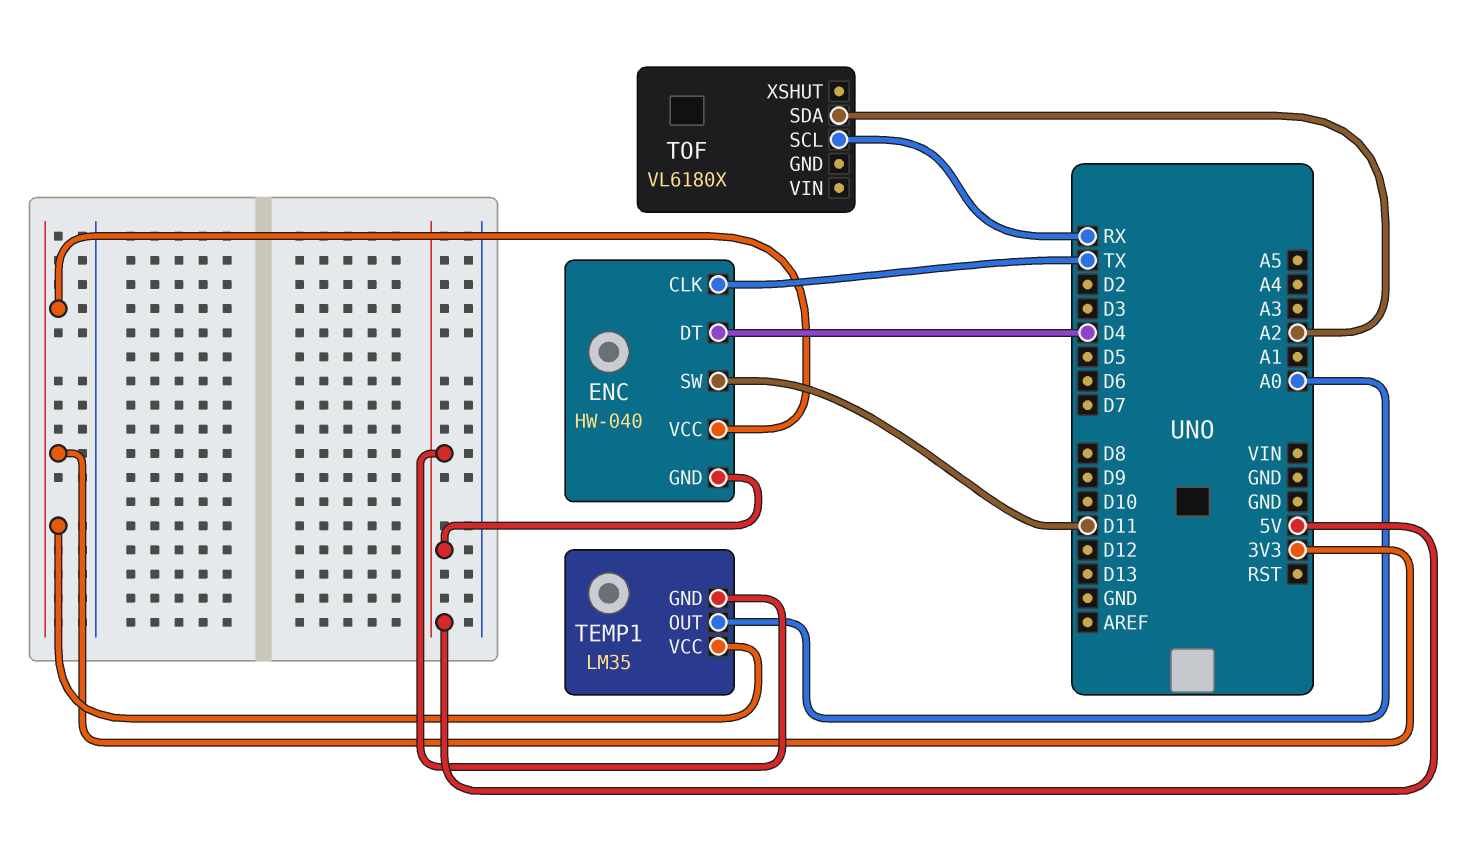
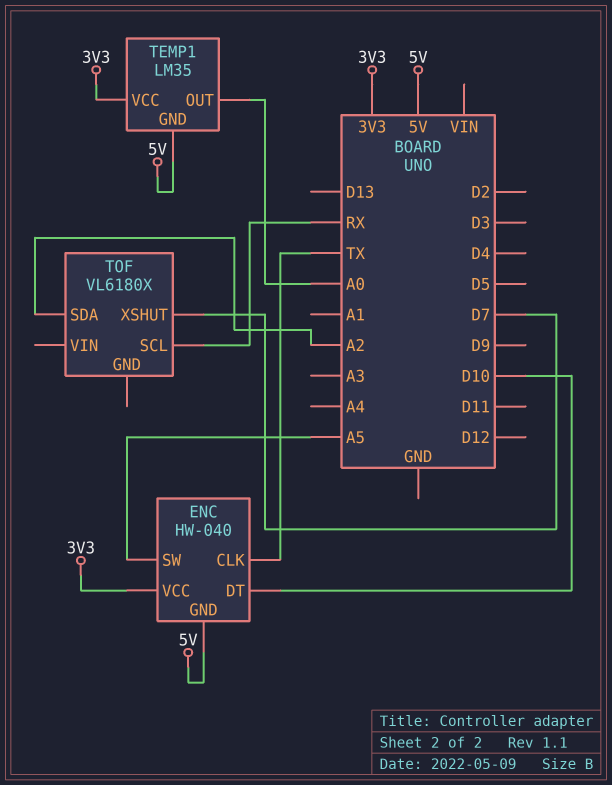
ENC pin DT: D4 -> D10
ENC pin SW: D11 -> A5
TOF pin XSHUT: none -> D7

